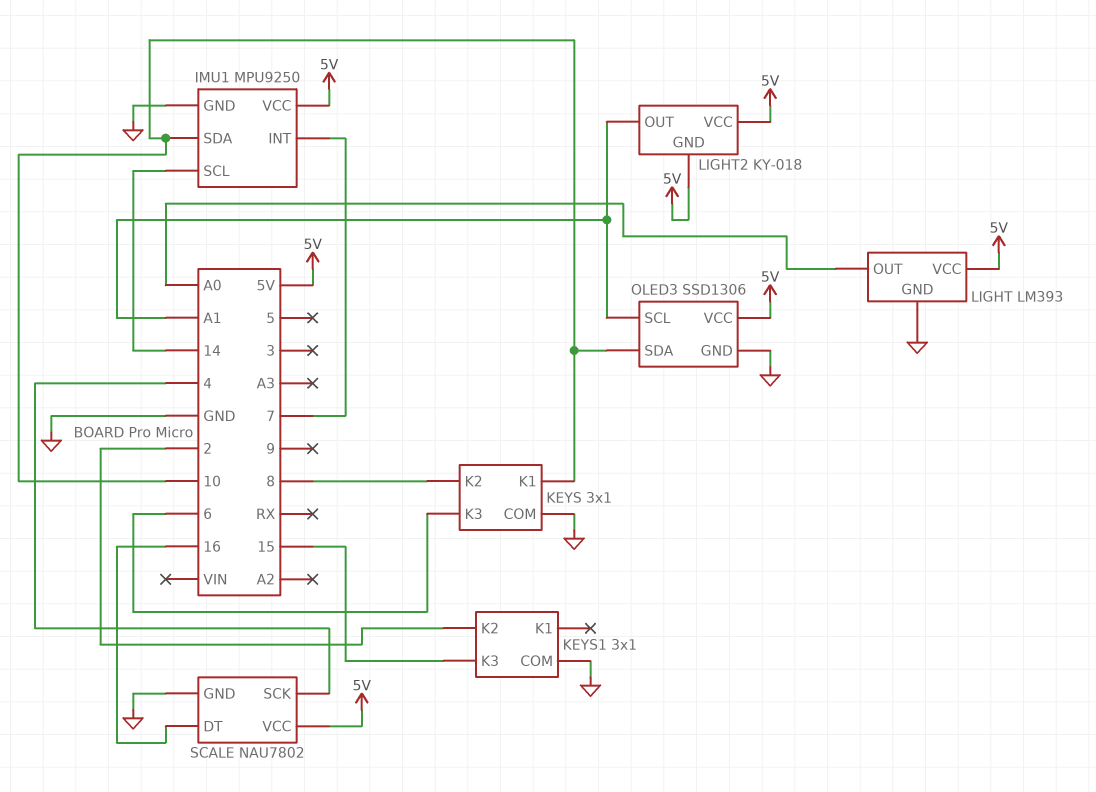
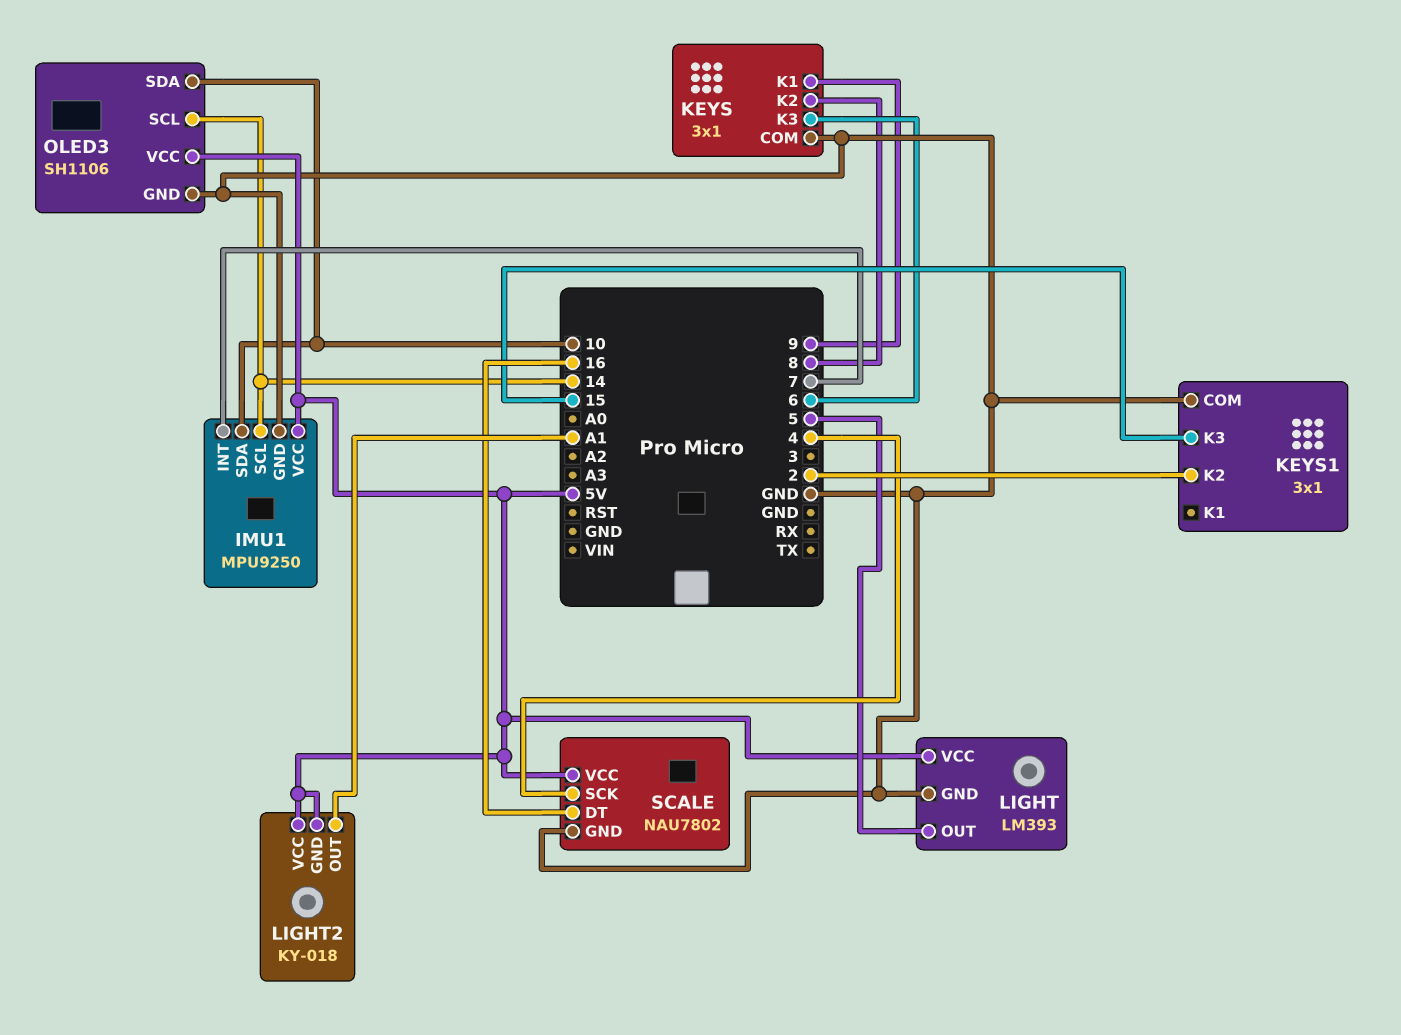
KEYS pin K1: 10 -> 9
LIGHT pin OUT: A0 -> 5
OLED3: SSD1306 -> SH1106
OLED3 pin SCL: A1 -> 14

